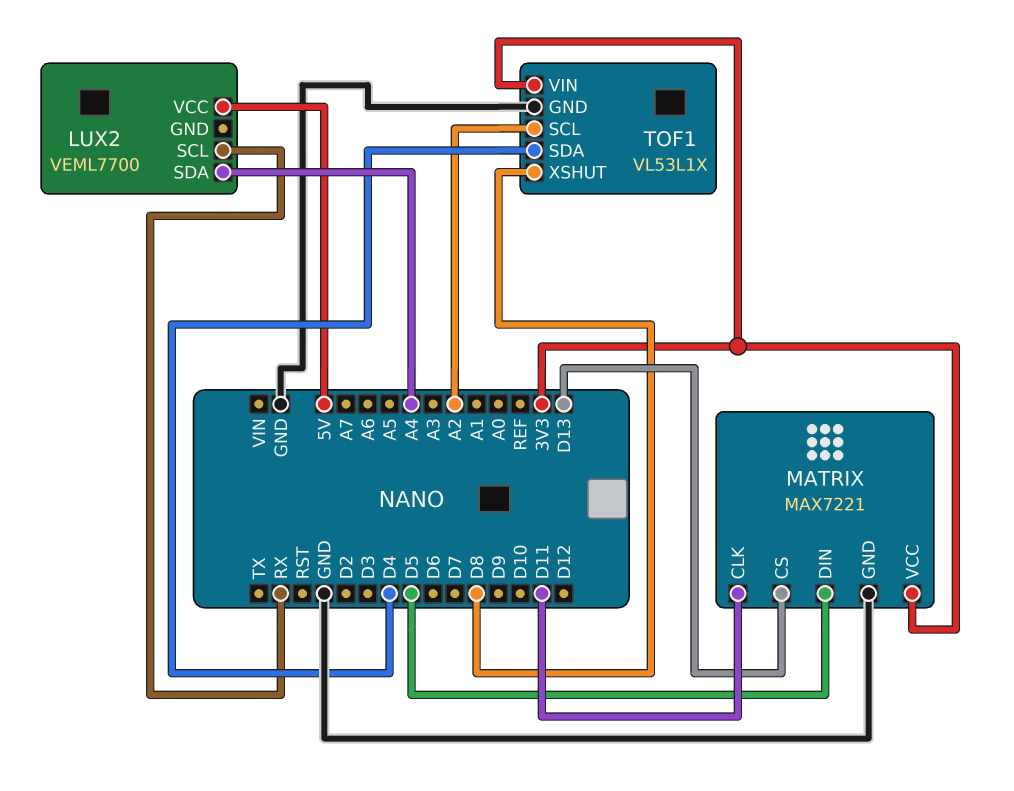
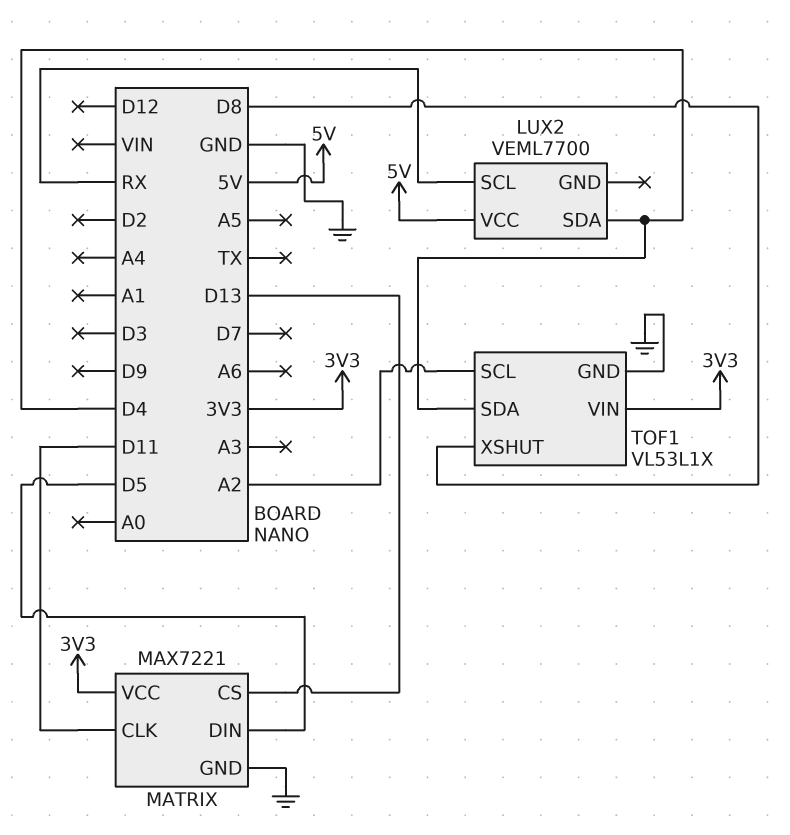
LUX2 pin SDA: A4 -> D4

